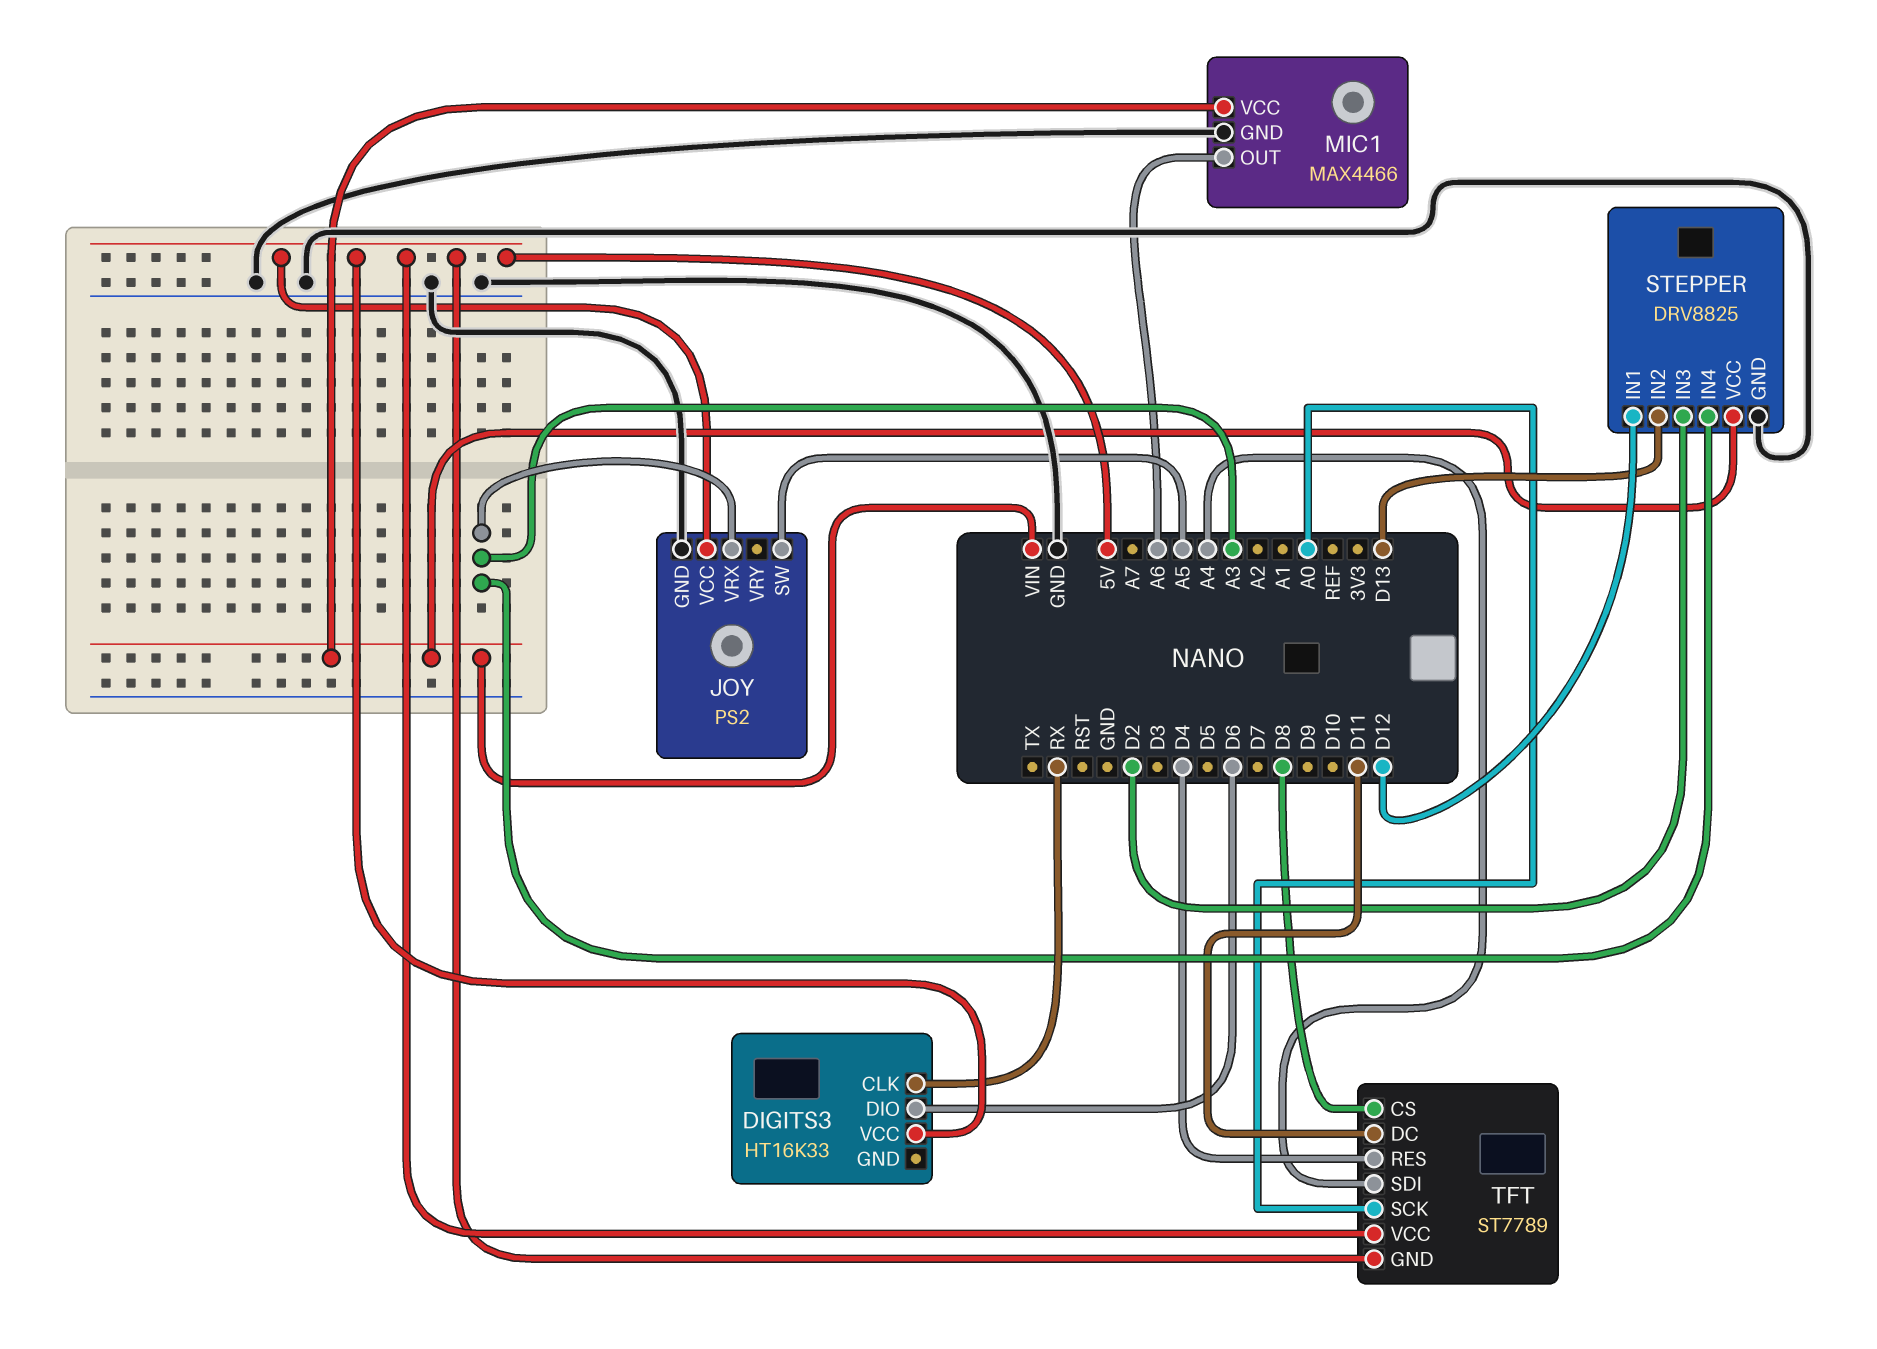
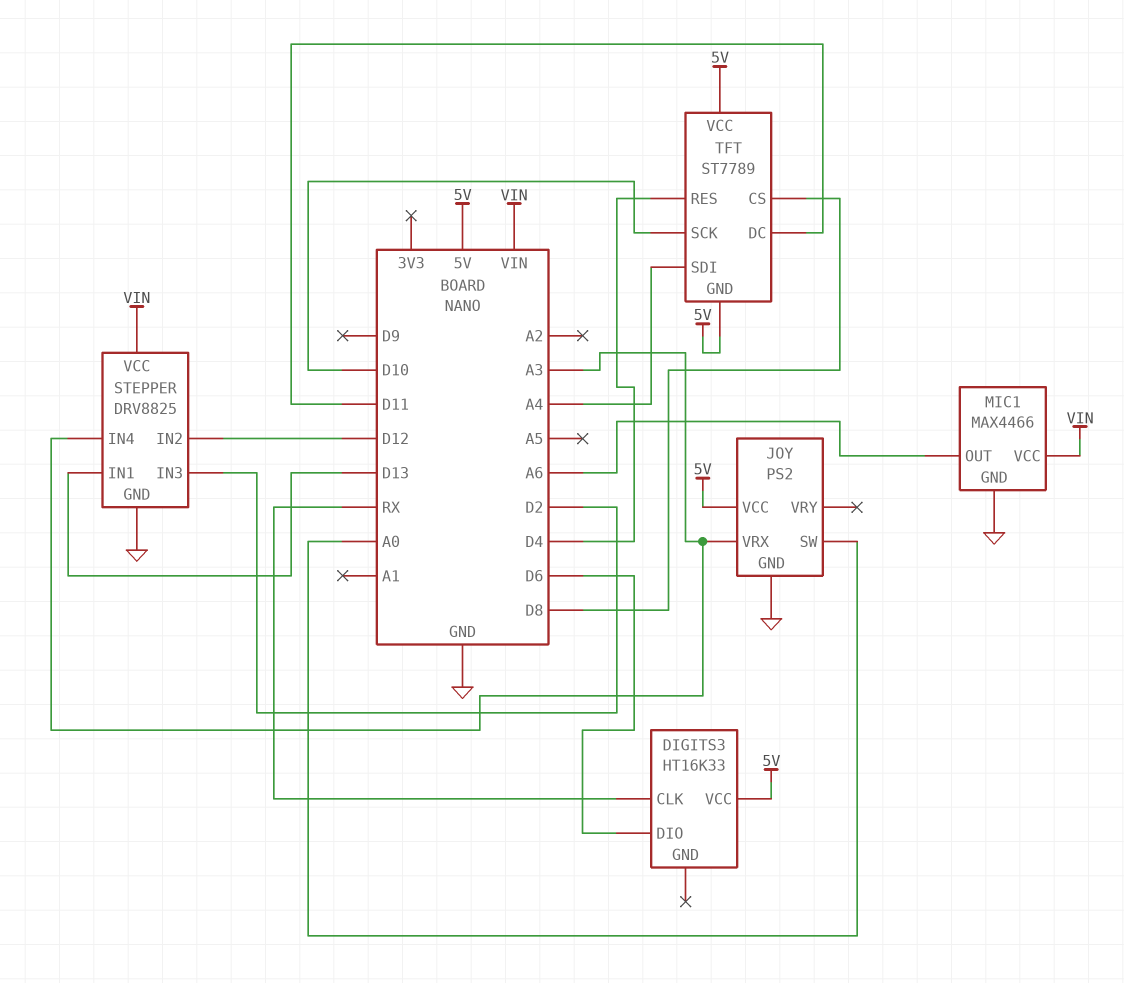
JOY pin SW: A5 -> A0
STEPPER pin IN1: D12 -> D13
STEPPER pin IN2: D13 -> D12
TFT pin SCK: A0 -> D10

